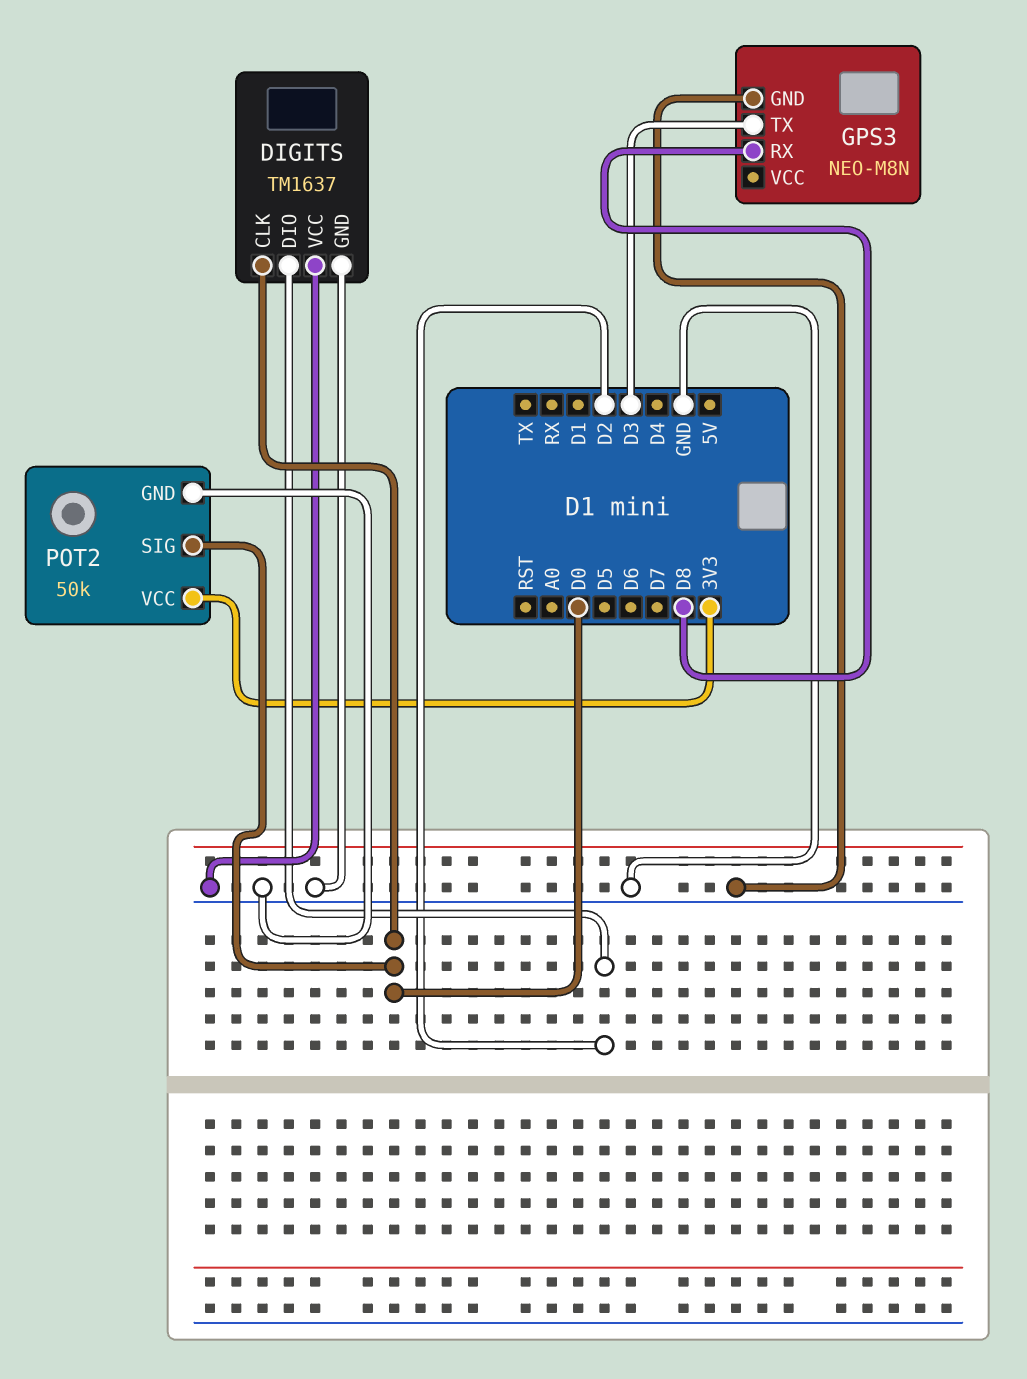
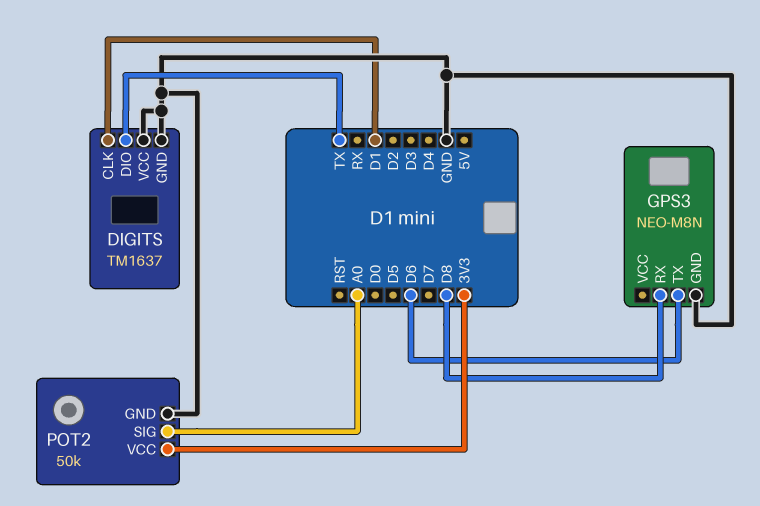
DIGITS pin CLK: D0 -> D1
DIGITS pin DIO: D2 -> TX
GPS3 pin TX: D3 -> D6
POT2 pin SIG: D0 -> A0

